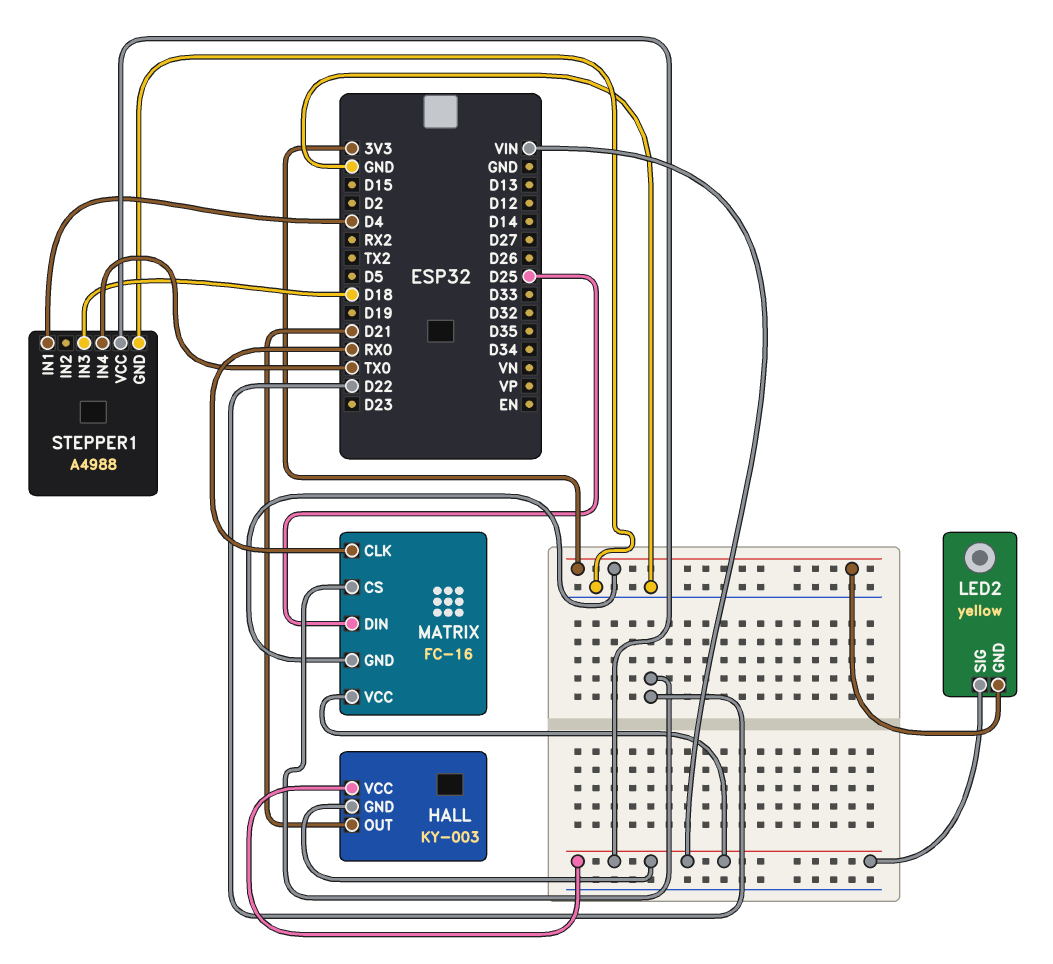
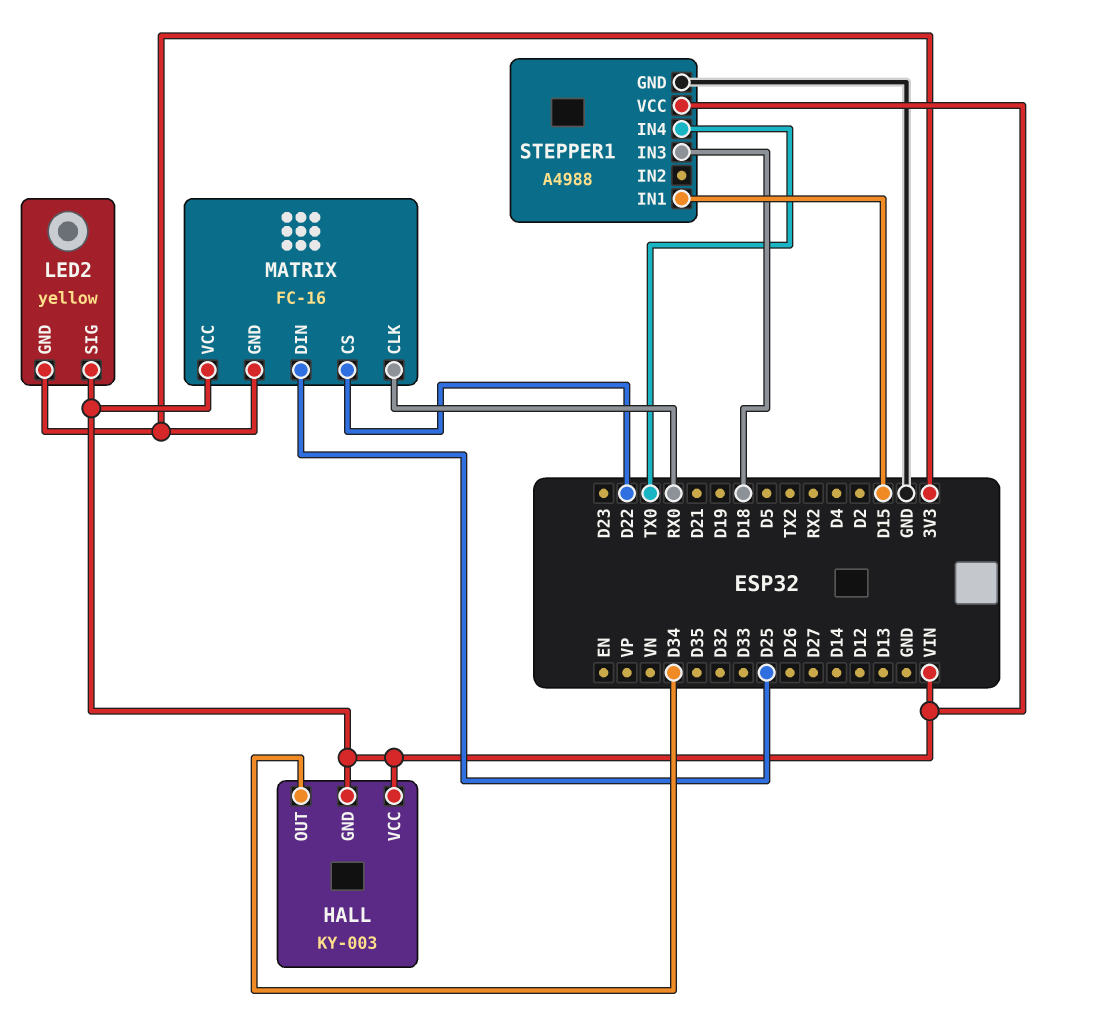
HALL pin OUT: D21 -> D34
STEPPER1 pin IN1: D4 -> D15

